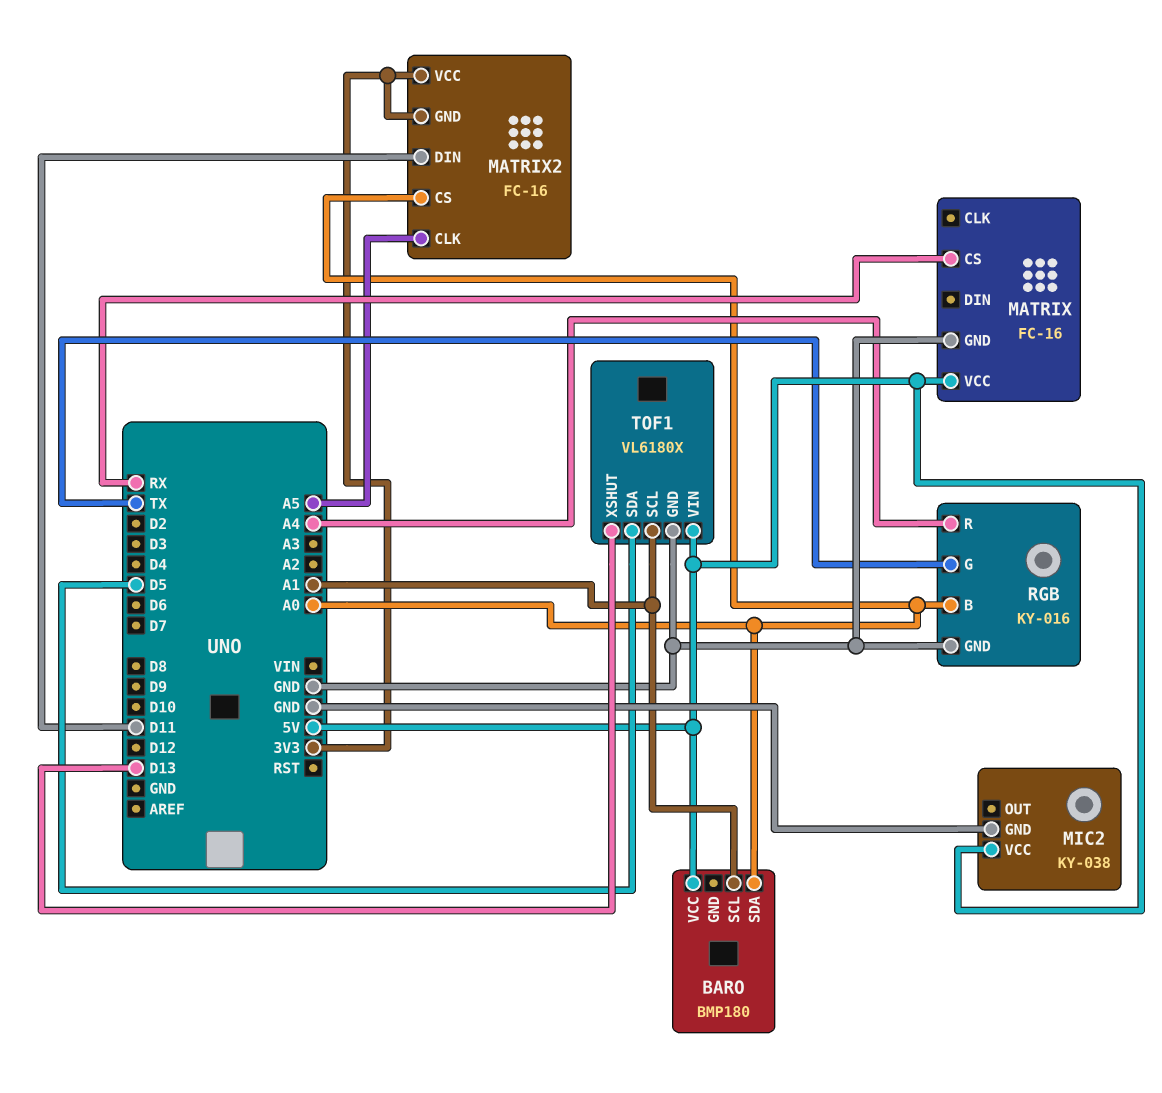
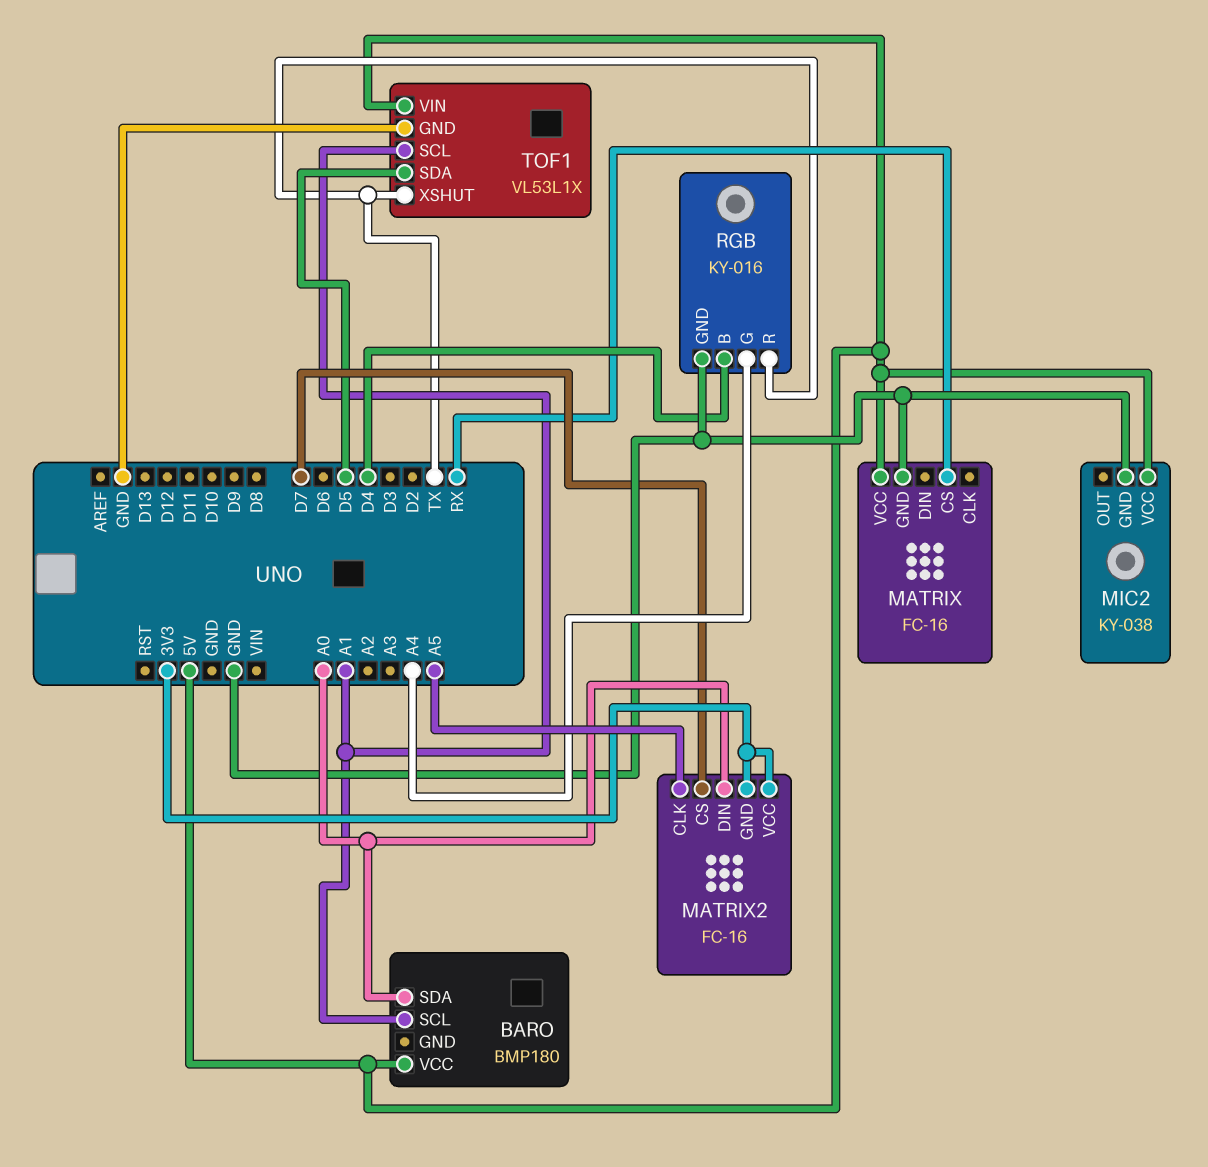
MATRIX2 pin CS: A0 -> D7
MATRIX2 pin DIN: D11 -> A0
RGB pin B: A0 -> D4
RGB pin G: TX -> A4
RGB pin R: A4 -> TX
TOF1: VL6180X -> VL53L1X
TOF1 pin XSHUT: D13 -> TX

